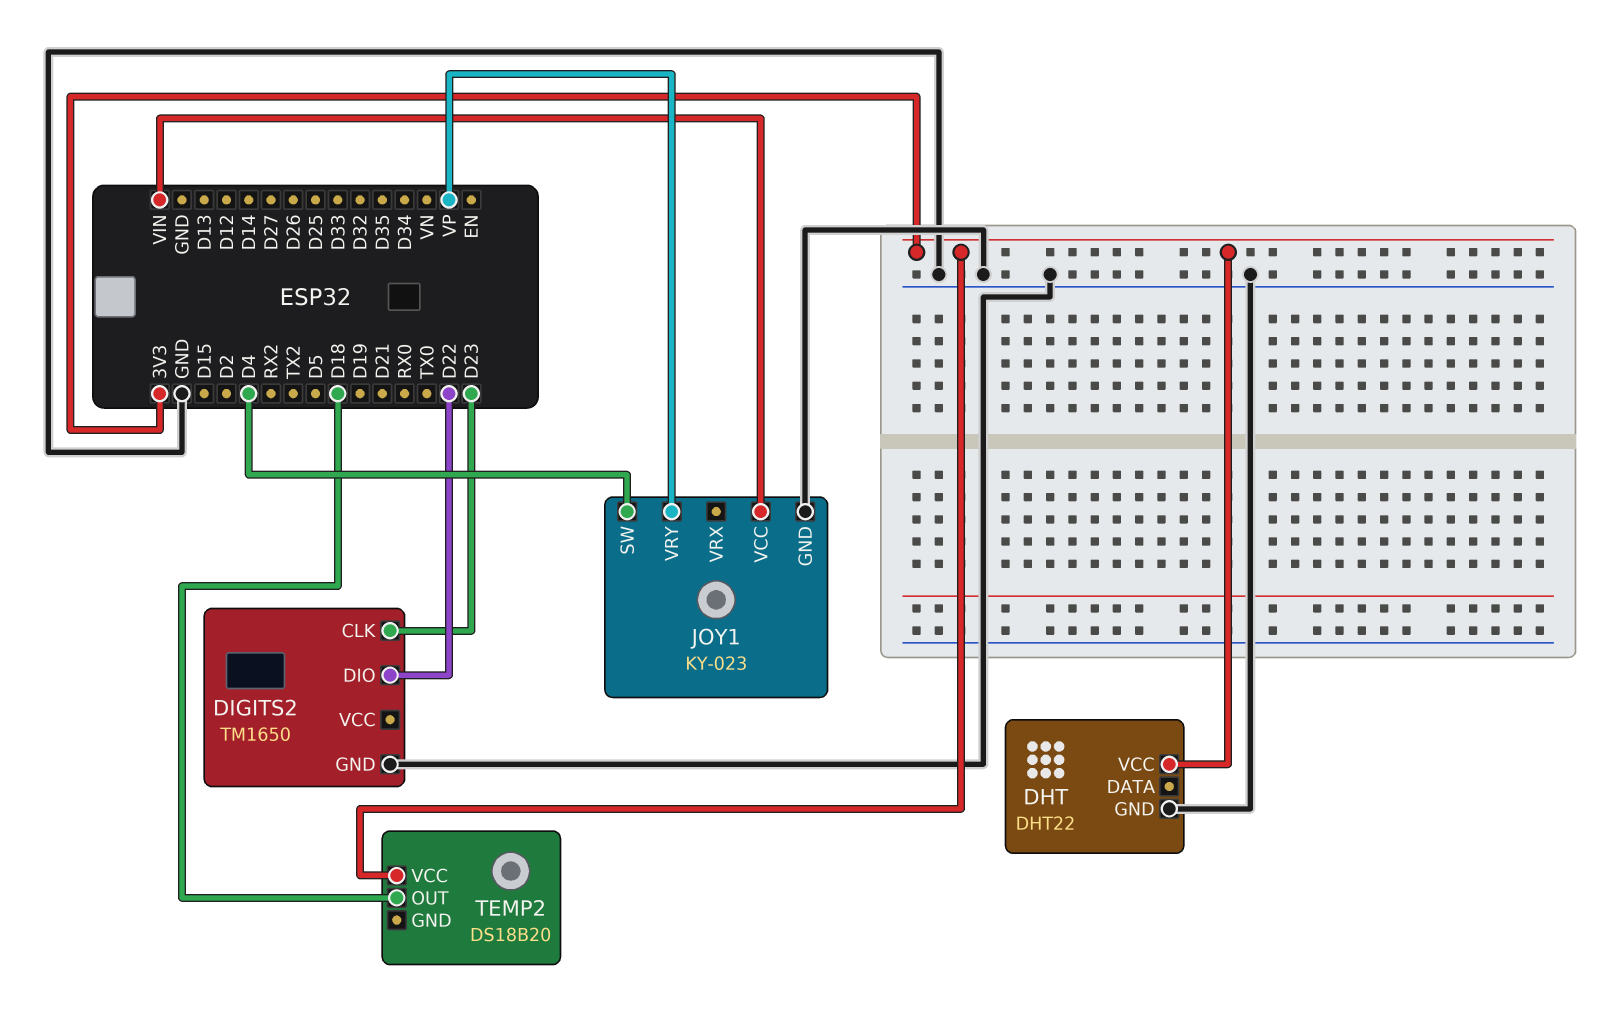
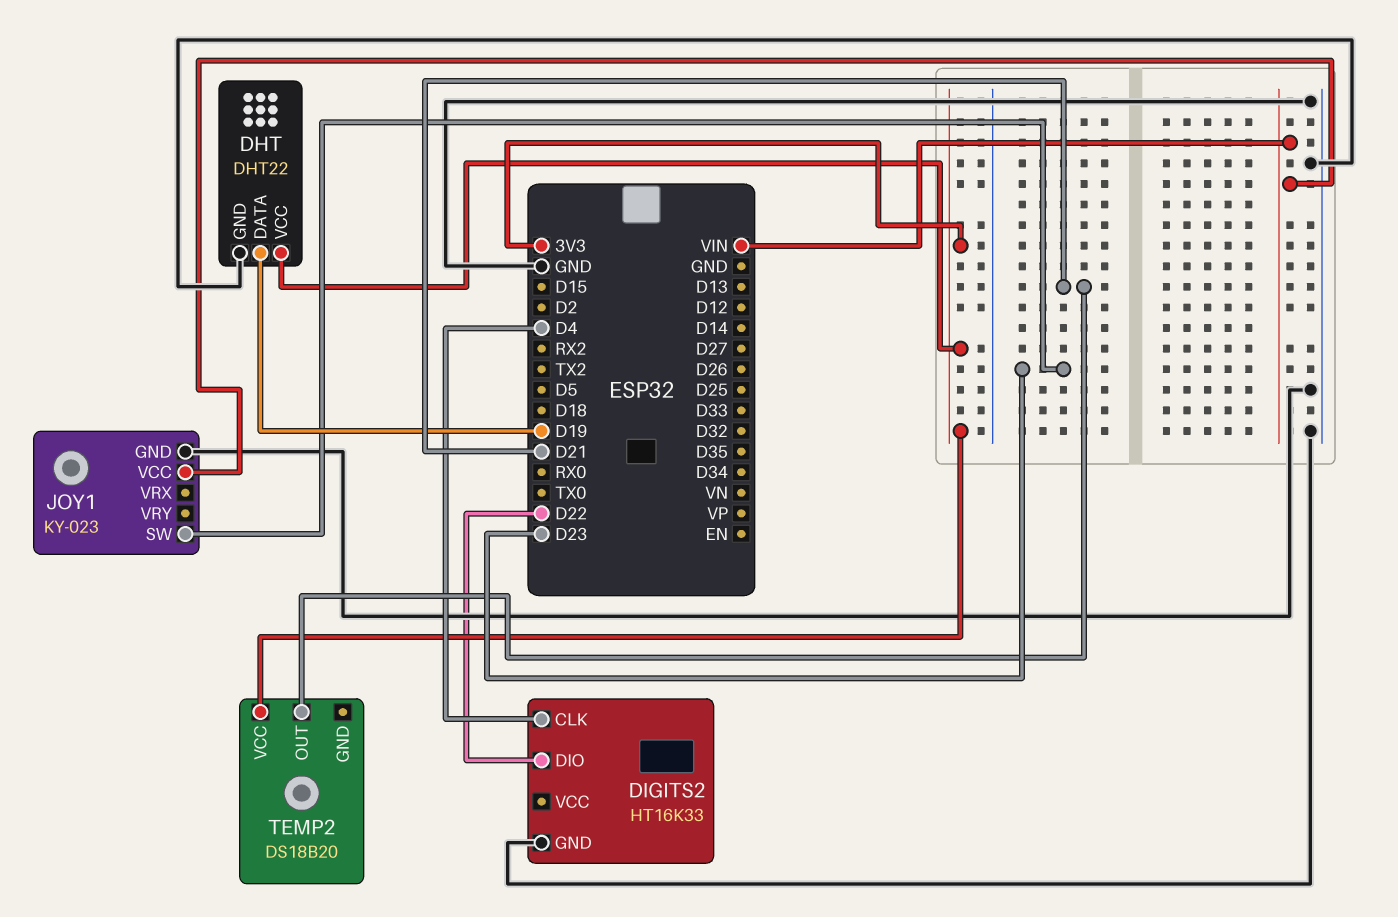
DHT pin DATA: none -> D19
DIGITS2: TM1650 -> HT16K33
DIGITS2 pin CLK: D23 -> D4
JOY1 pin SW: D4 -> D23
JOY1 pin VRY: VP -> none
TEMP2 pin OUT: D18 -> D21

